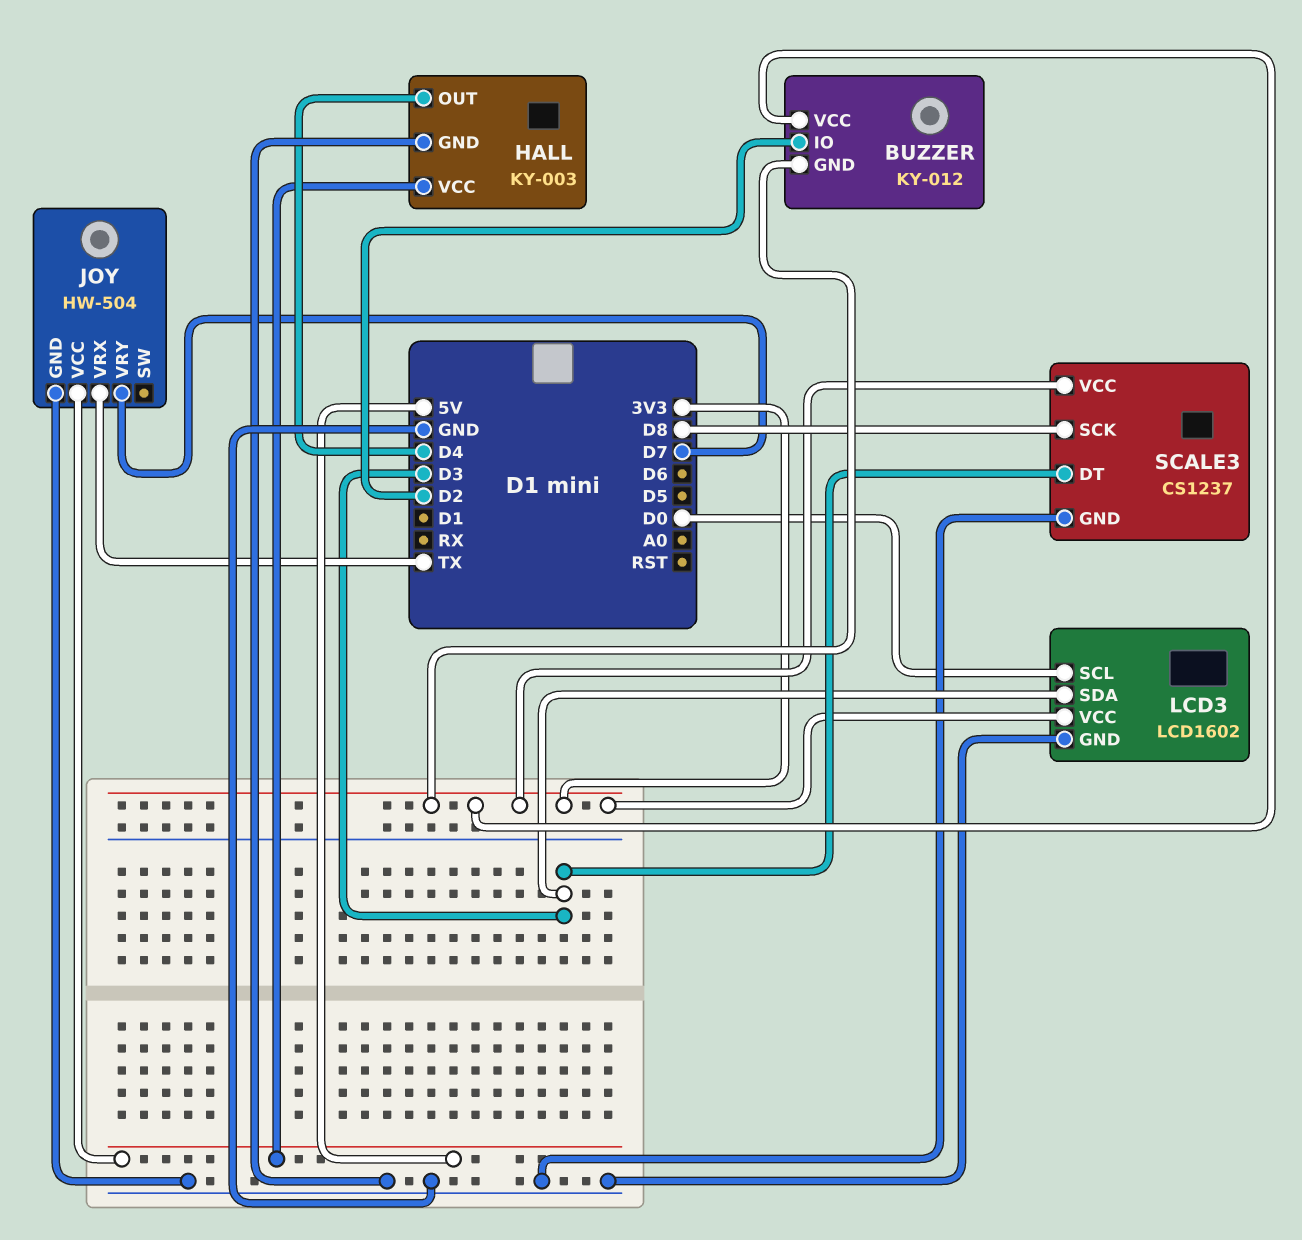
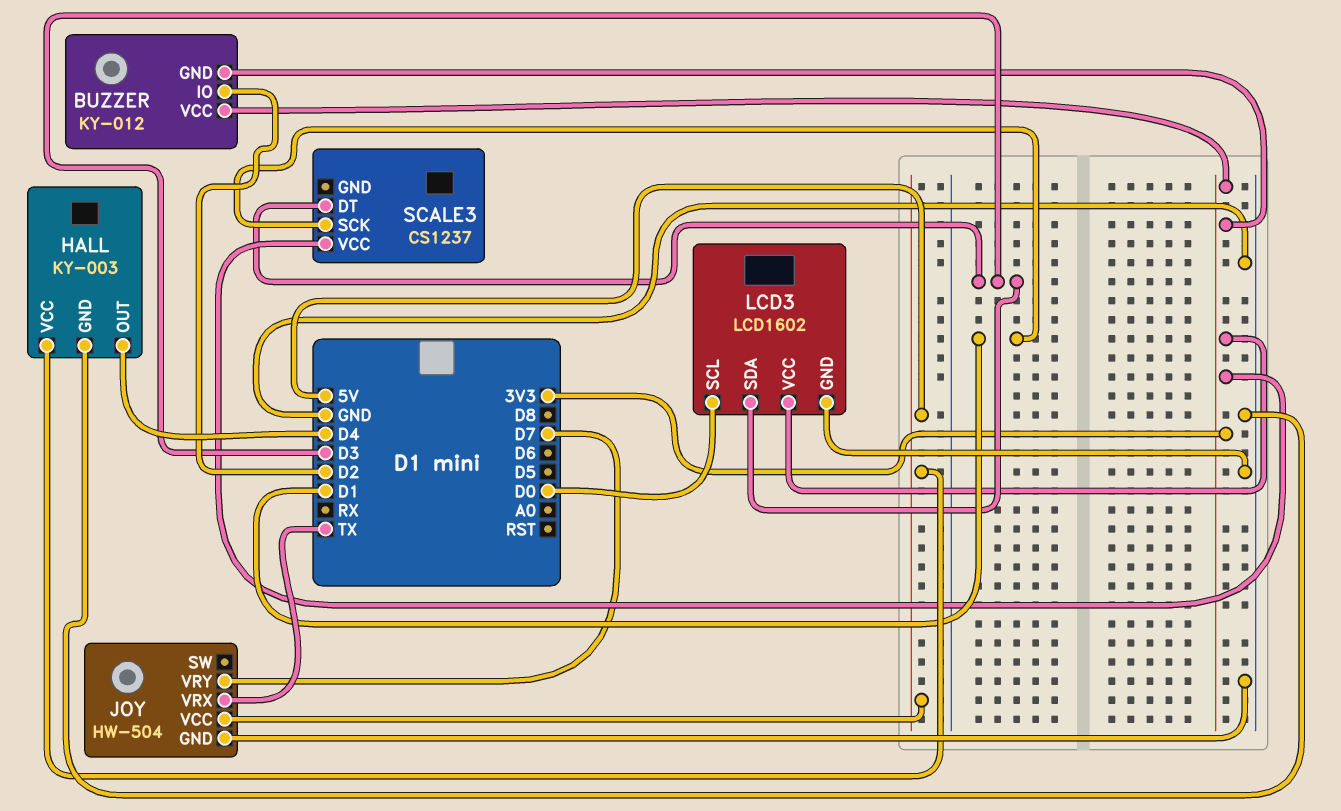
SCALE3 pin GND: GND -> none
SCALE3 pin SCK: D8 -> D1

